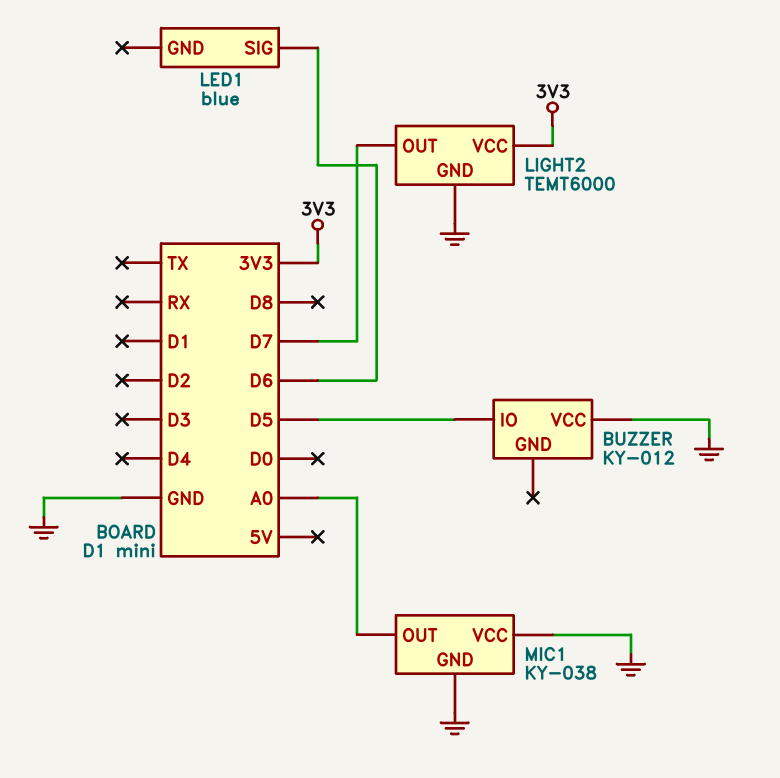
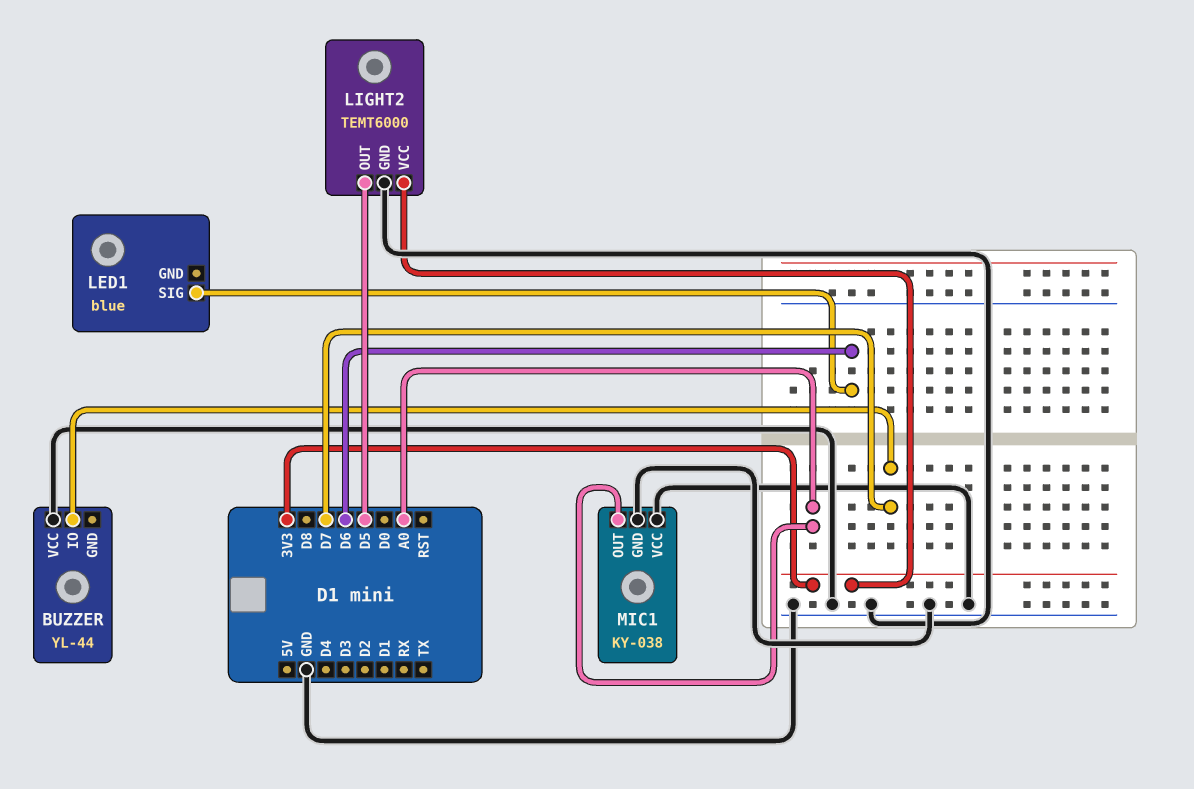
BUZZER: KY-012 -> YL-44
BUZZER pin IO: D5 -> D7
LIGHT2 pin OUT: D7 -> D5

